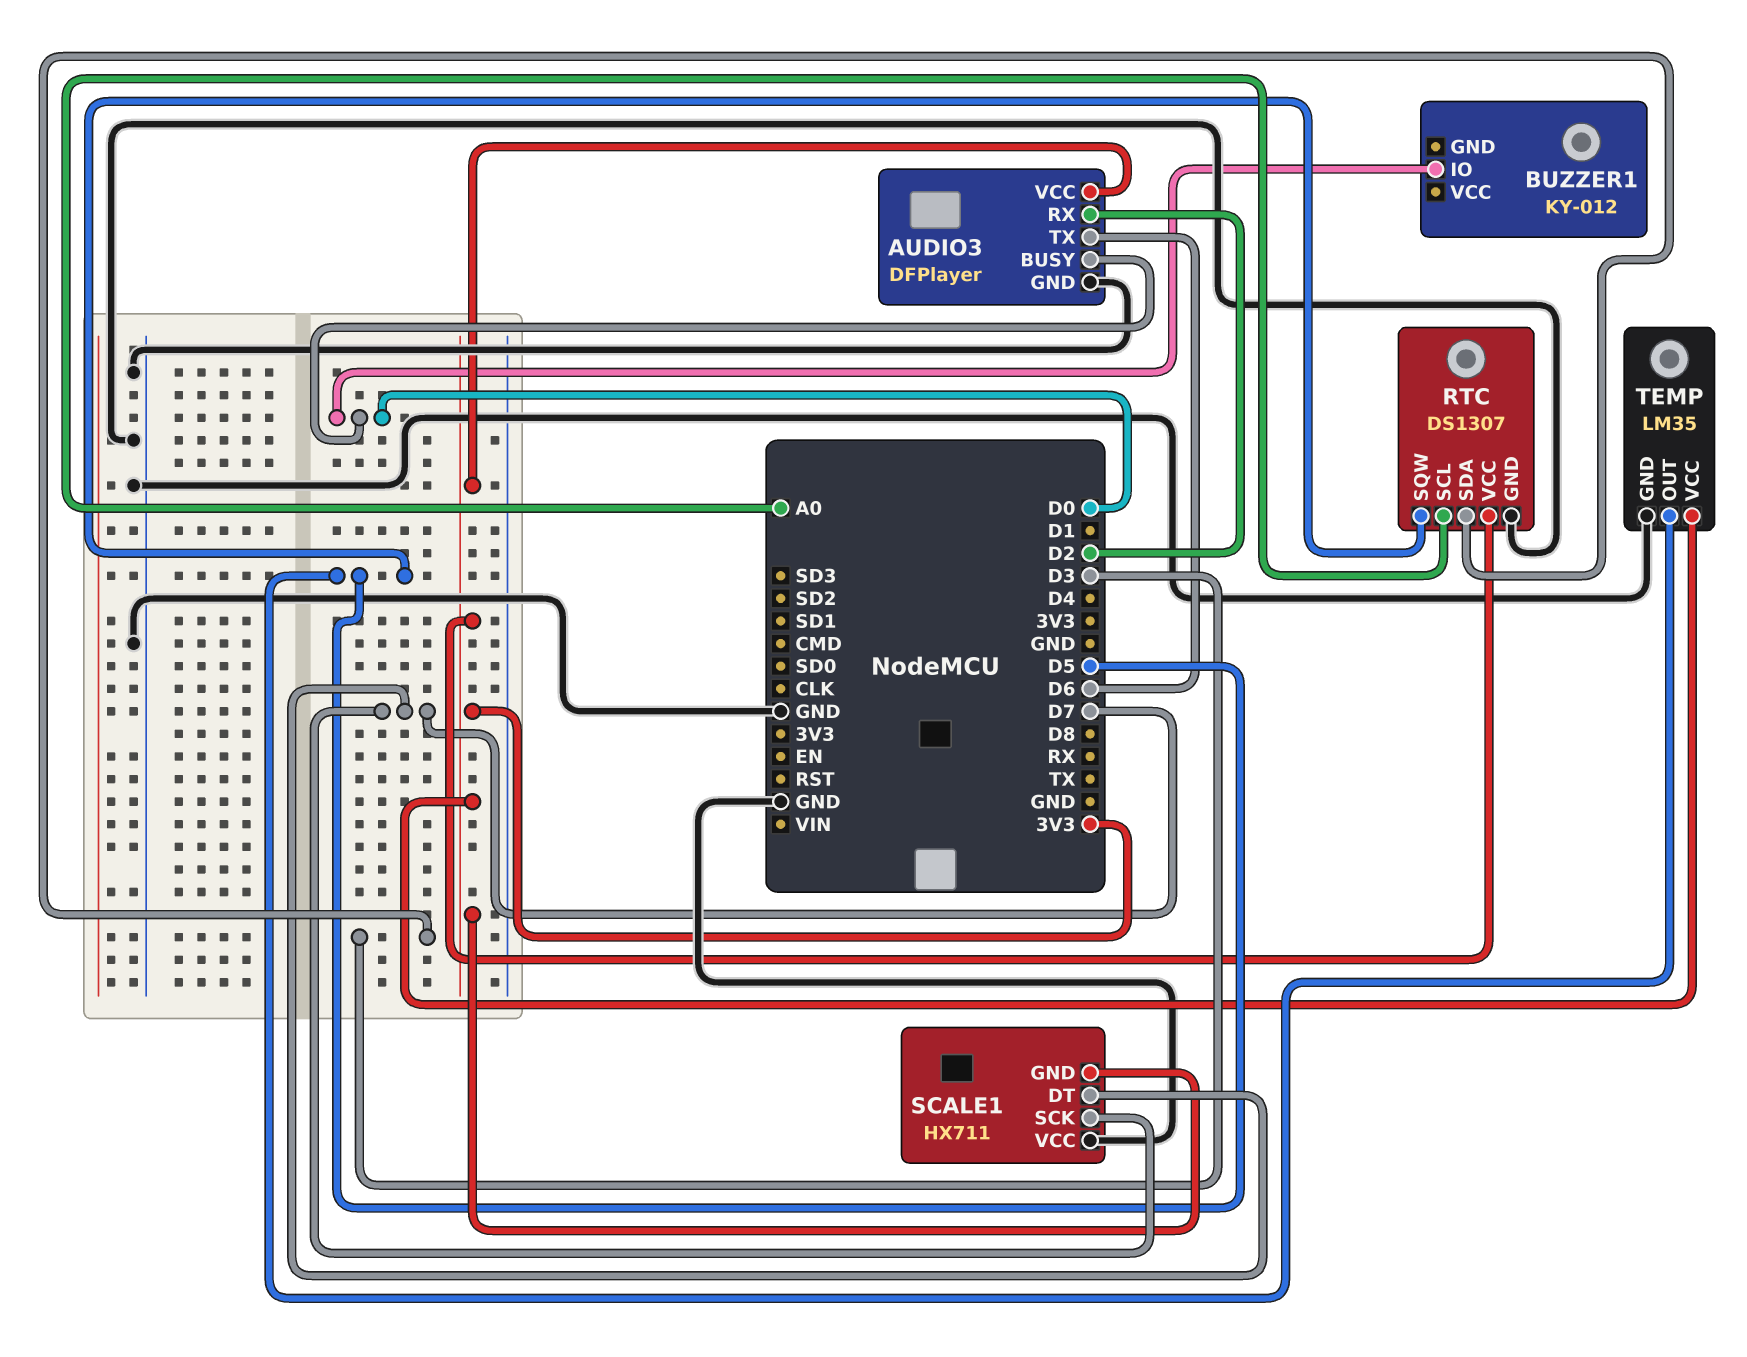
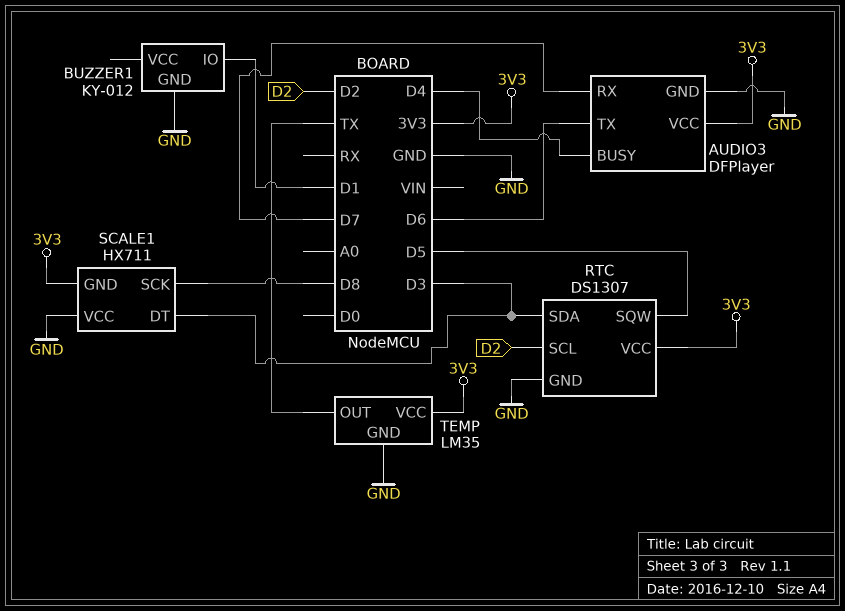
AUDIO3 pin BUSY: D0 -> D4
AUDIO3 pin RX: D2 -> D7
BUZZER1 pin GND: none -> GND
BUZZER1 pin IO: D0 -> D1
RTC pin SCL: A0 -> D2
SCALE1 pin DT: D7 -> D3
SCALE1 pin SCK: D7 -> D8
TEMP pin OUT: D5 -> TX

